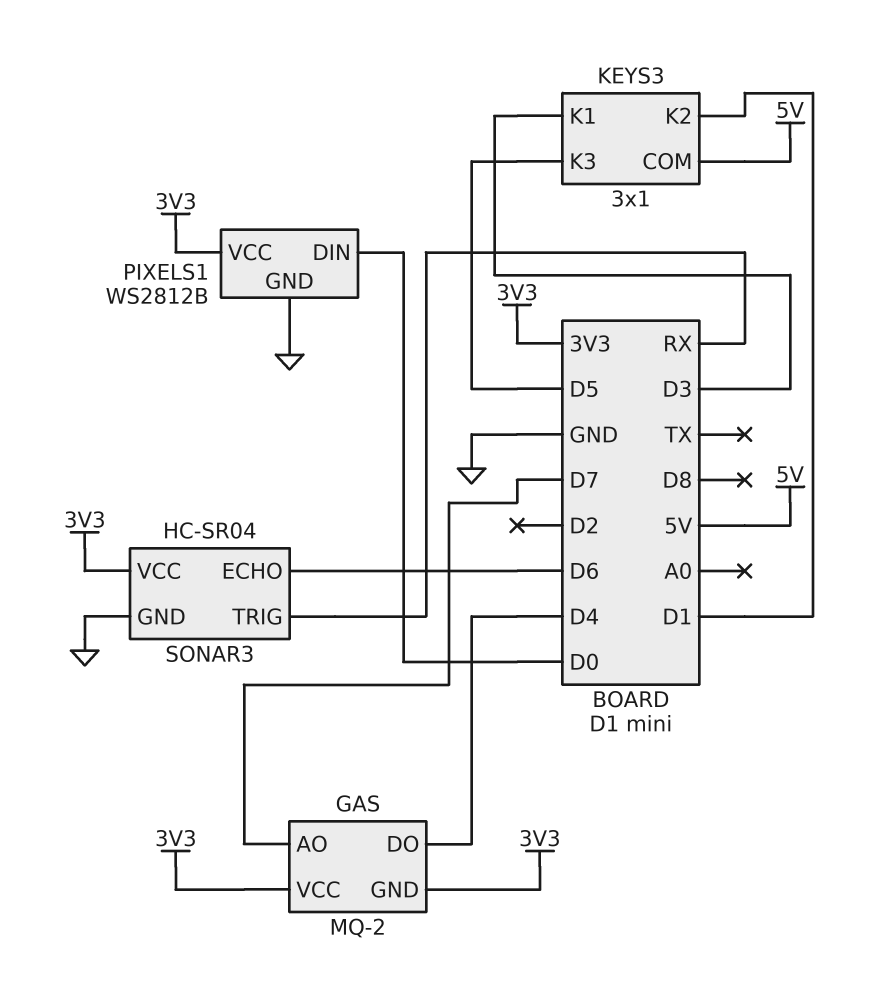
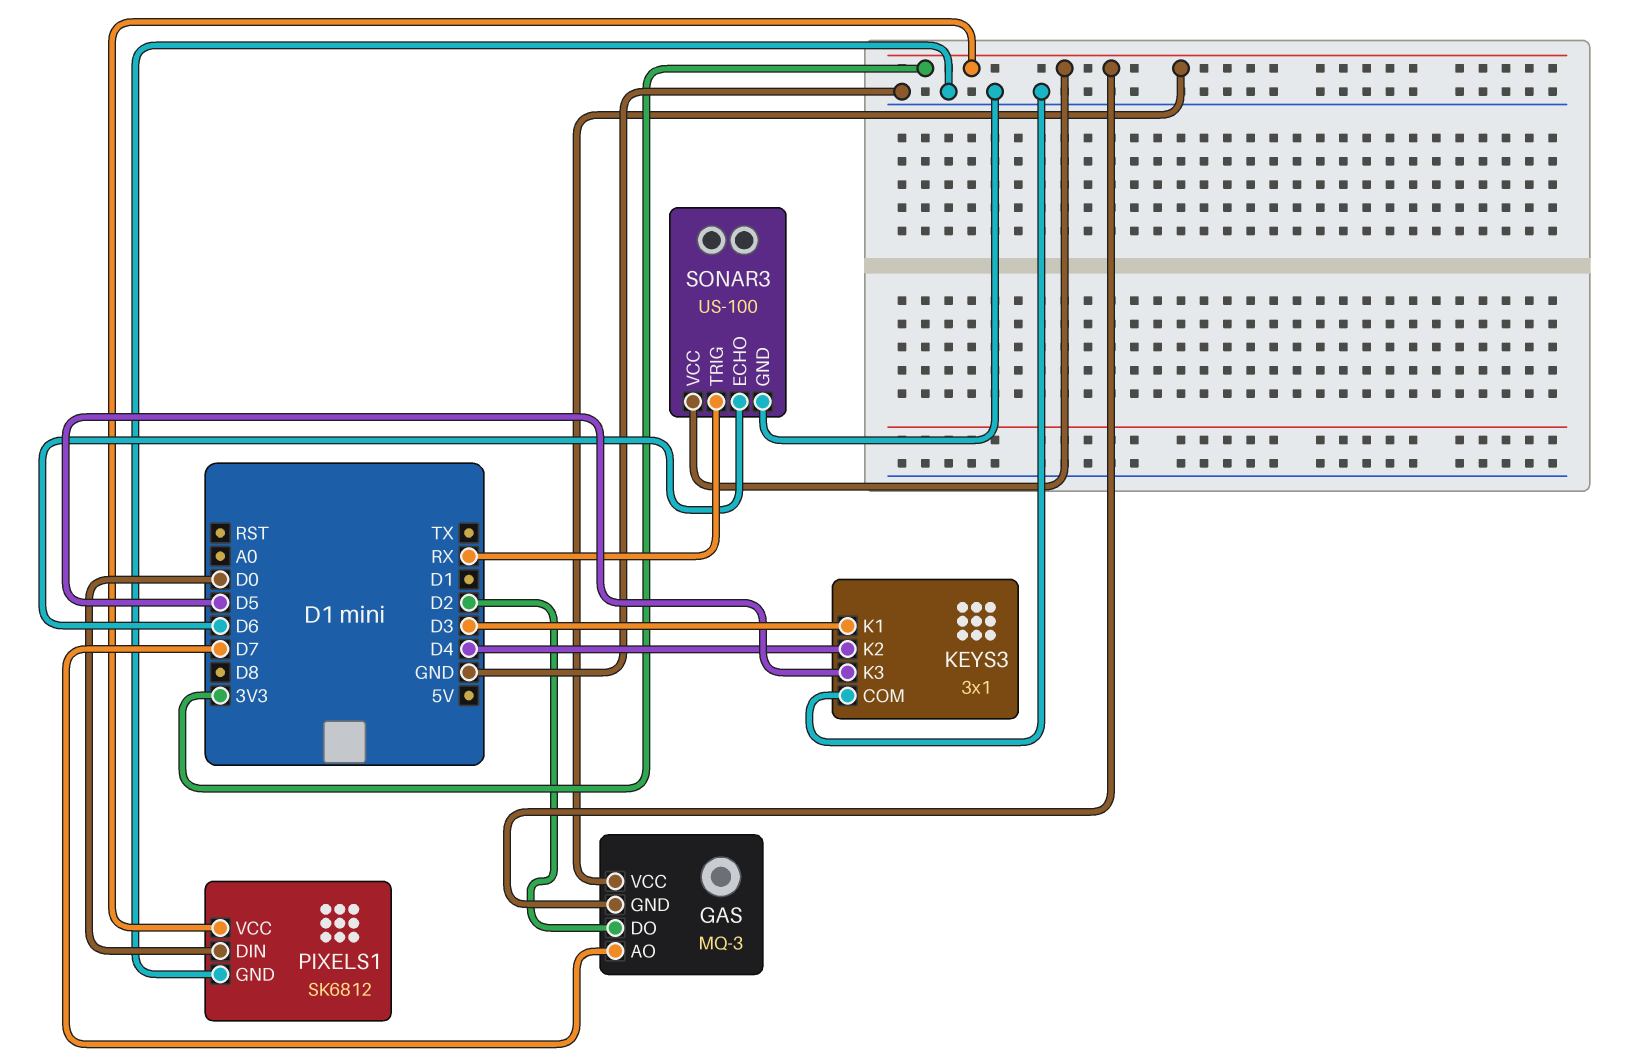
GAS: MQ-2 -> MQ-3
GAS pin DO: D4 -> D2
KEYS3 pin COM: 5V -> GND
KEYS3 pin K2: D1 -> D4
PIXELS1: WS2812B -> SK6812
SONAR3: HC-SR04 -> US-100

